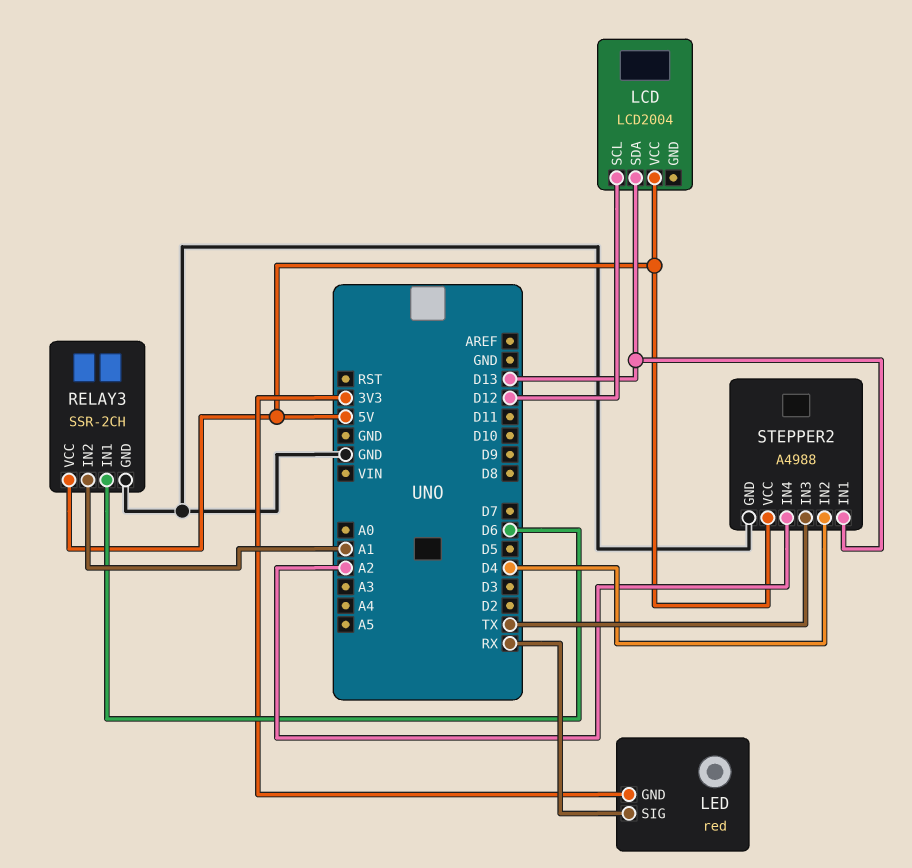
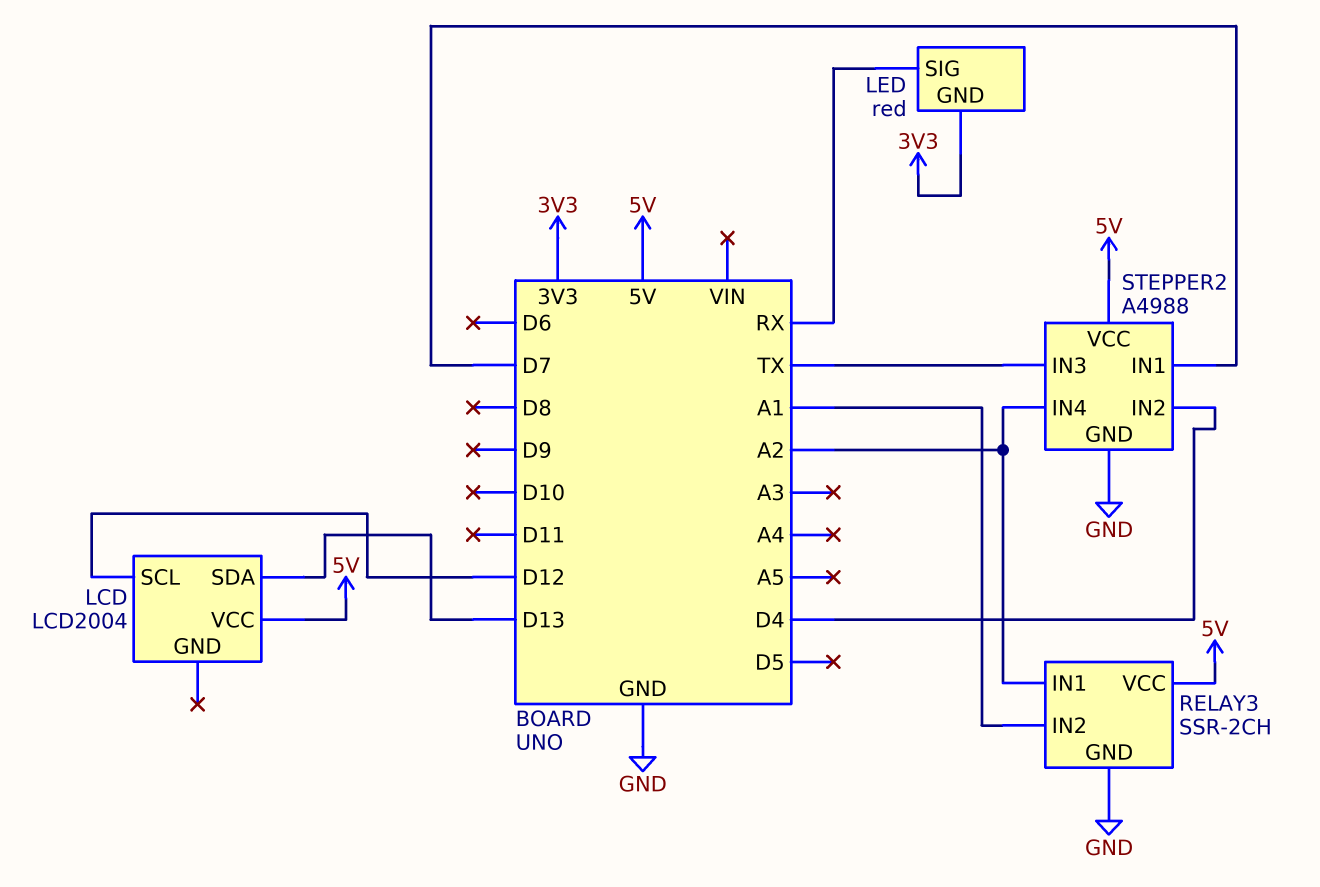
RELAY3 pin IN1: D6 -> A2
STEPPER2 pin IN1: D13 -> D7

